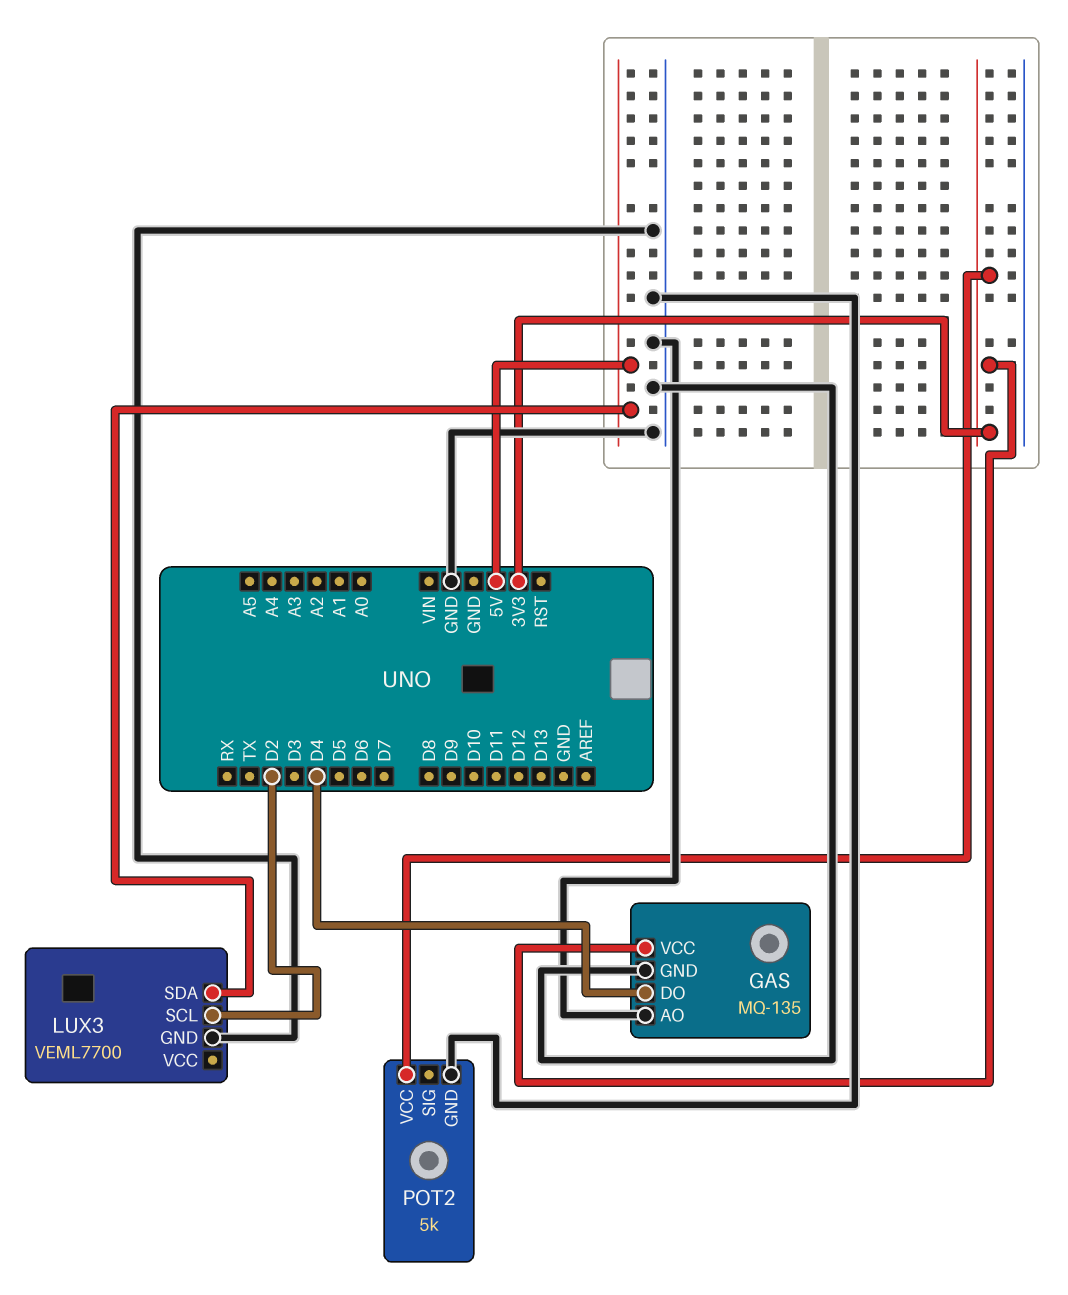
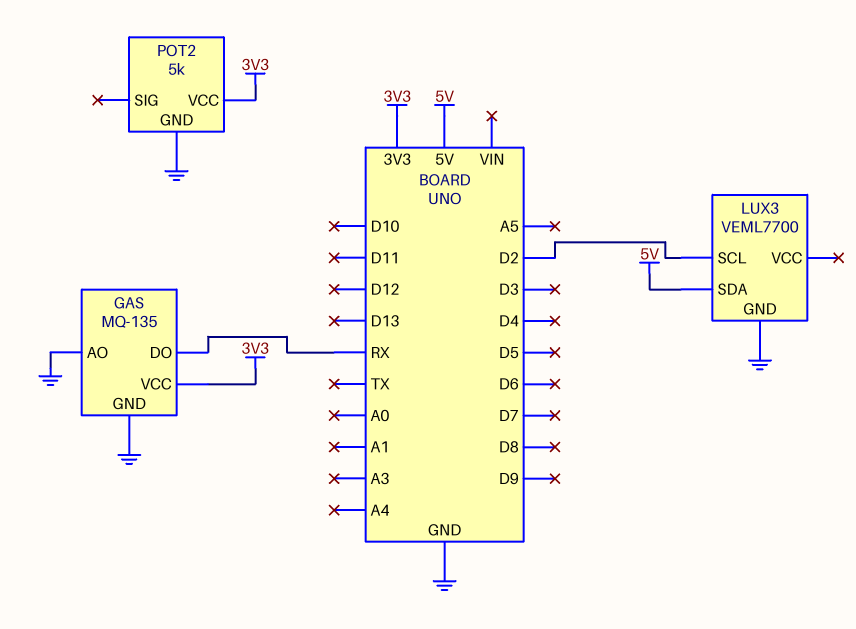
GAS pin DO: D4 -> RX

